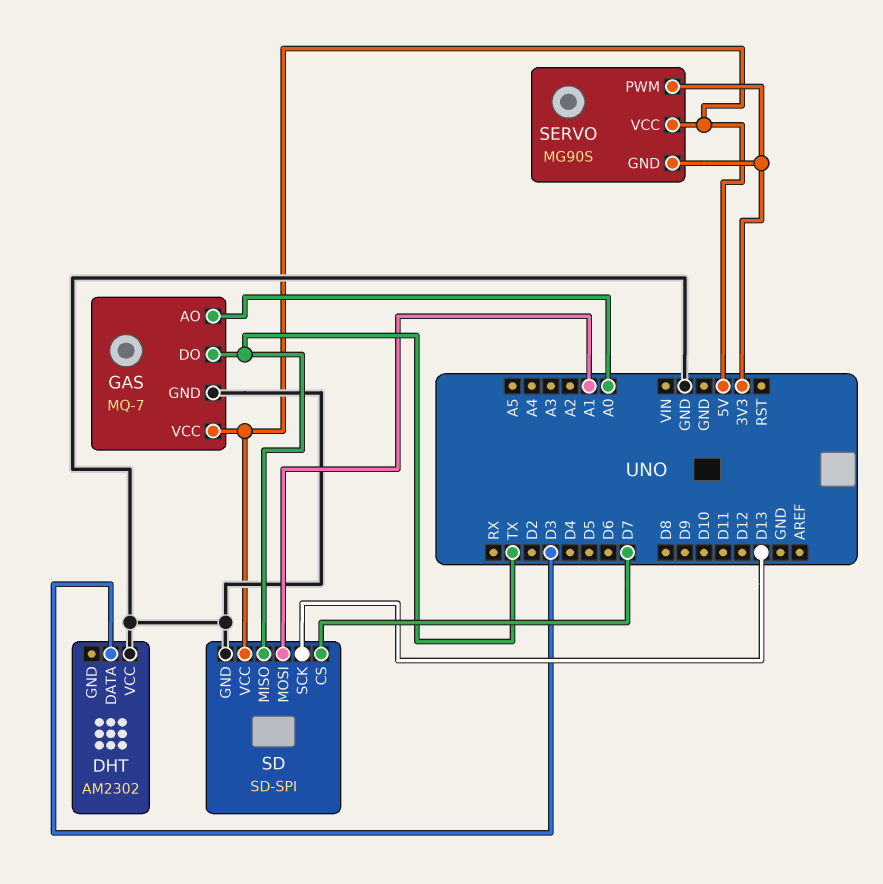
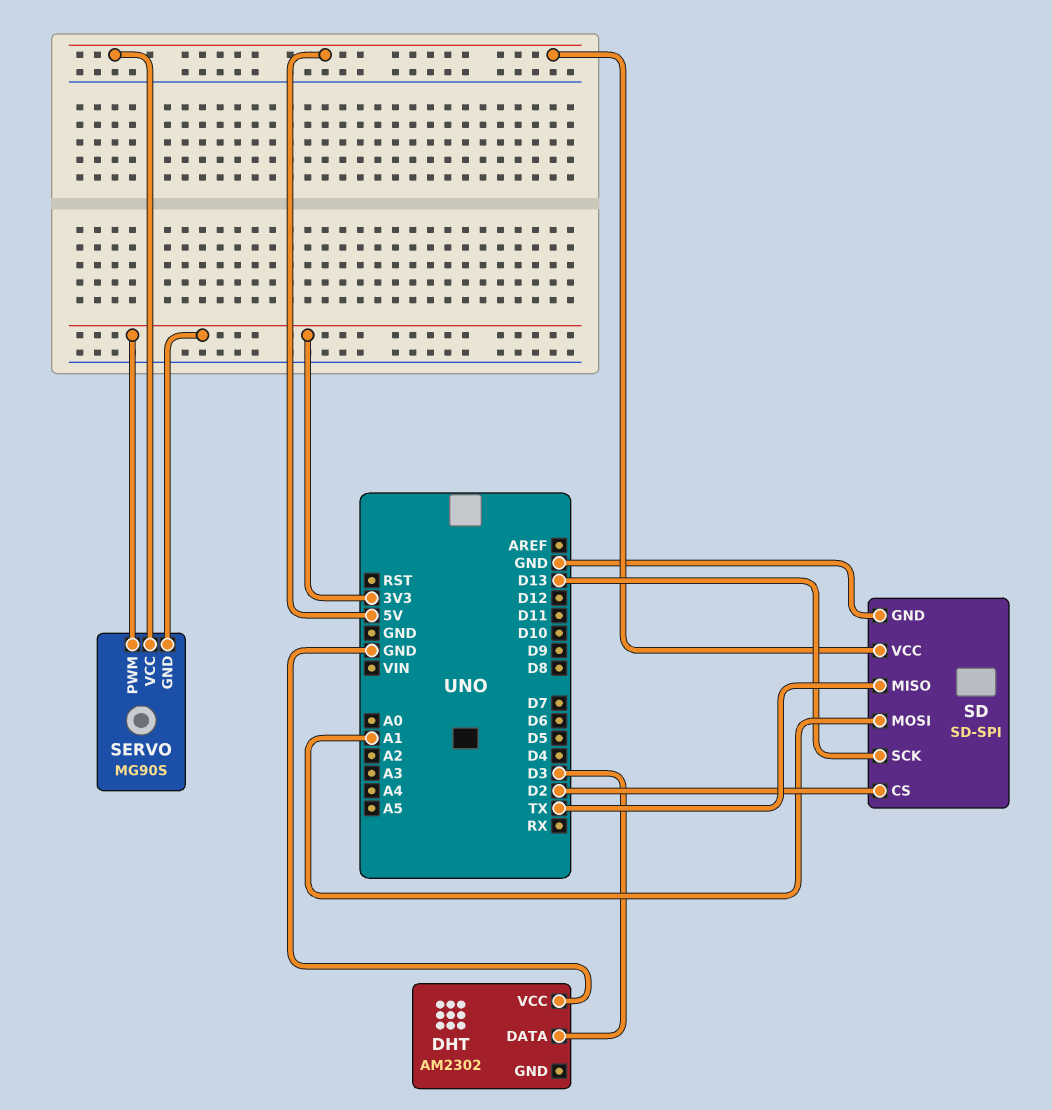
GAS: MQ-7 -> none
GAS pin AO: A0 -> none
GAS pin DO: TX -> none
GAS pin GND: GND -> none
GAS pin VCC: 5V -> none
SD pin CS: D7 -> D2

